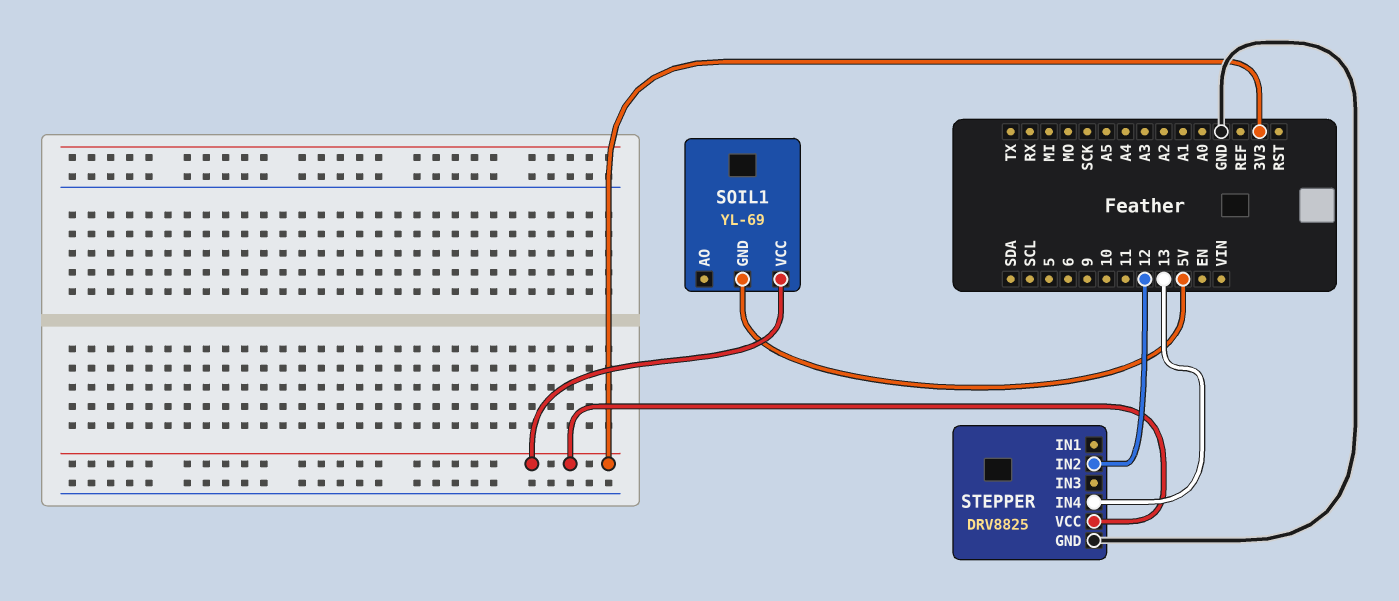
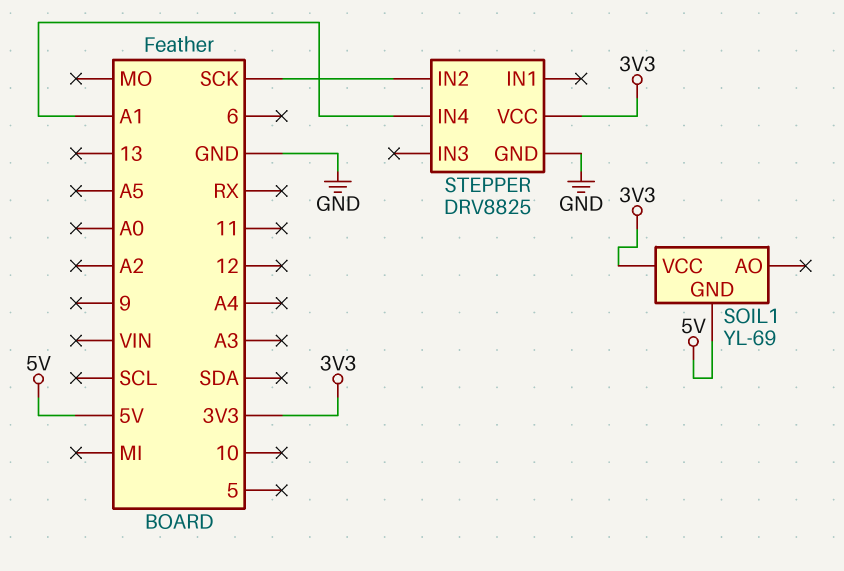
STEPPER pin IN2: 12 -> SCK
STEPPER pin IN4: 13 -> A1

